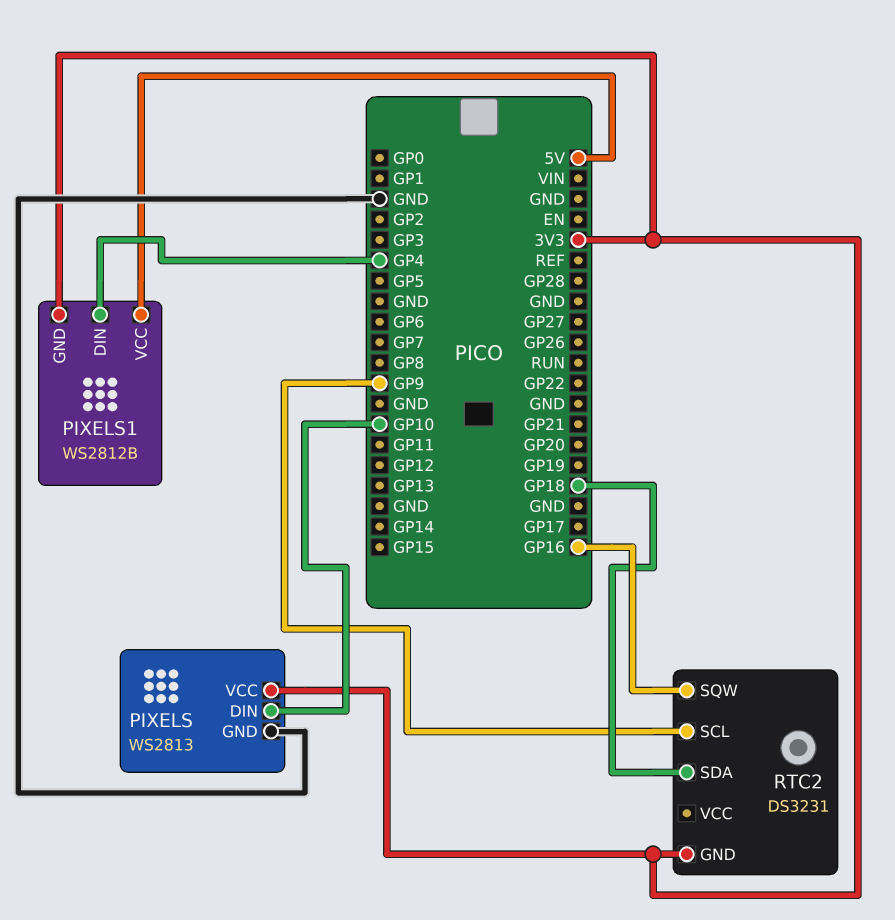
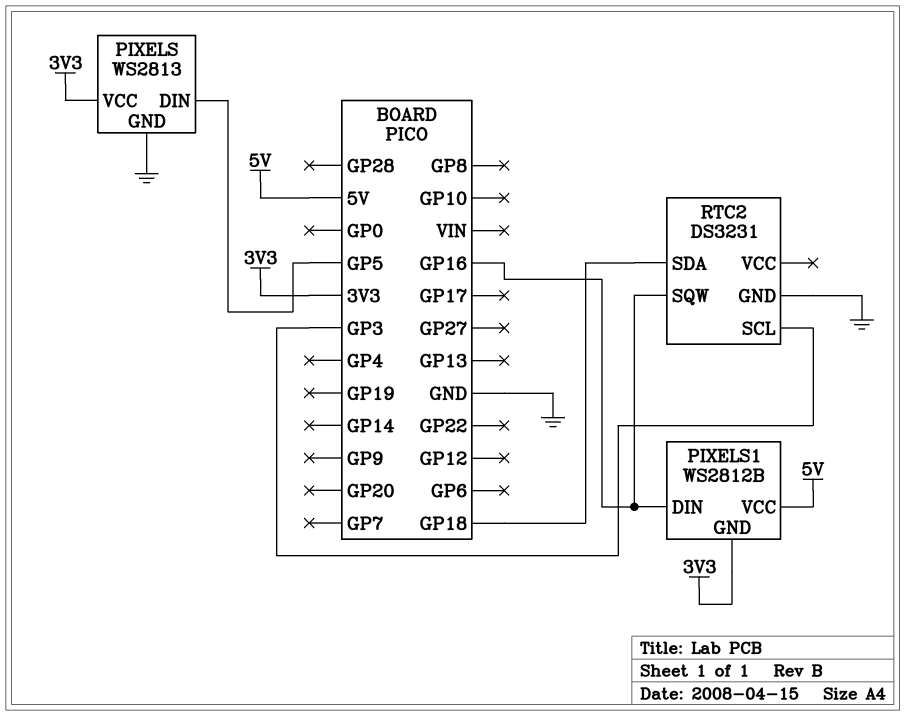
PIXELS pin DIN: GP10 -> GP5
PIXELS1 pin DIN: GP4 -> GP16
RTC2 pin GND: 3V3 -> GND
RTC2 pin SCL: GP9 -> GP3

